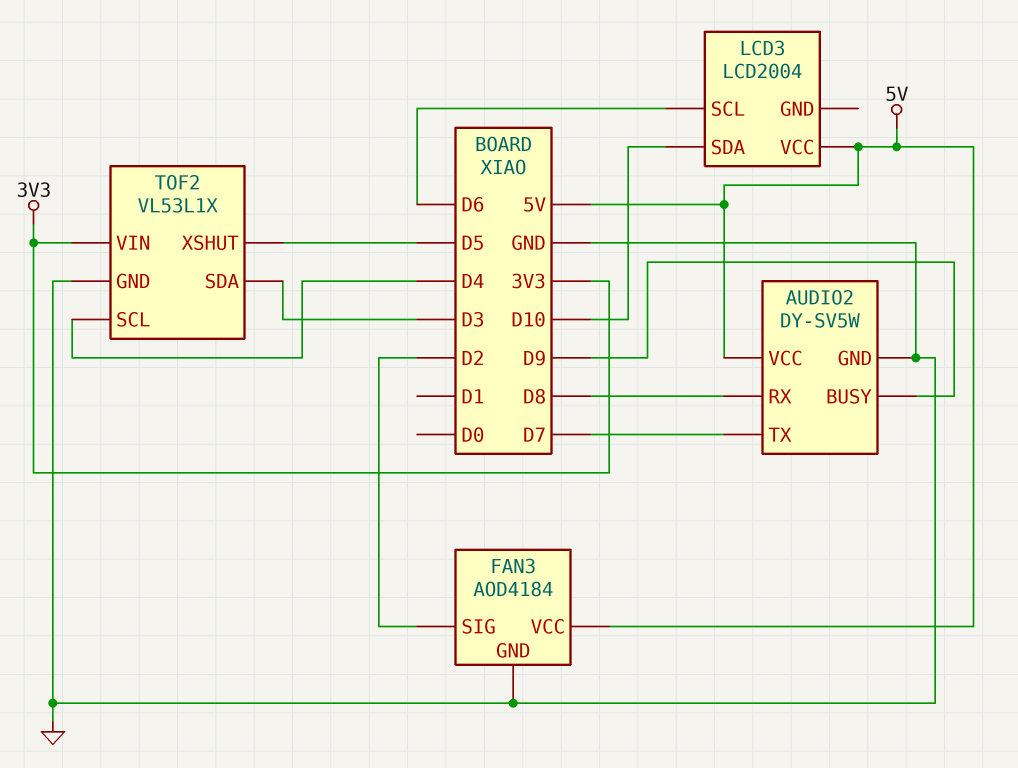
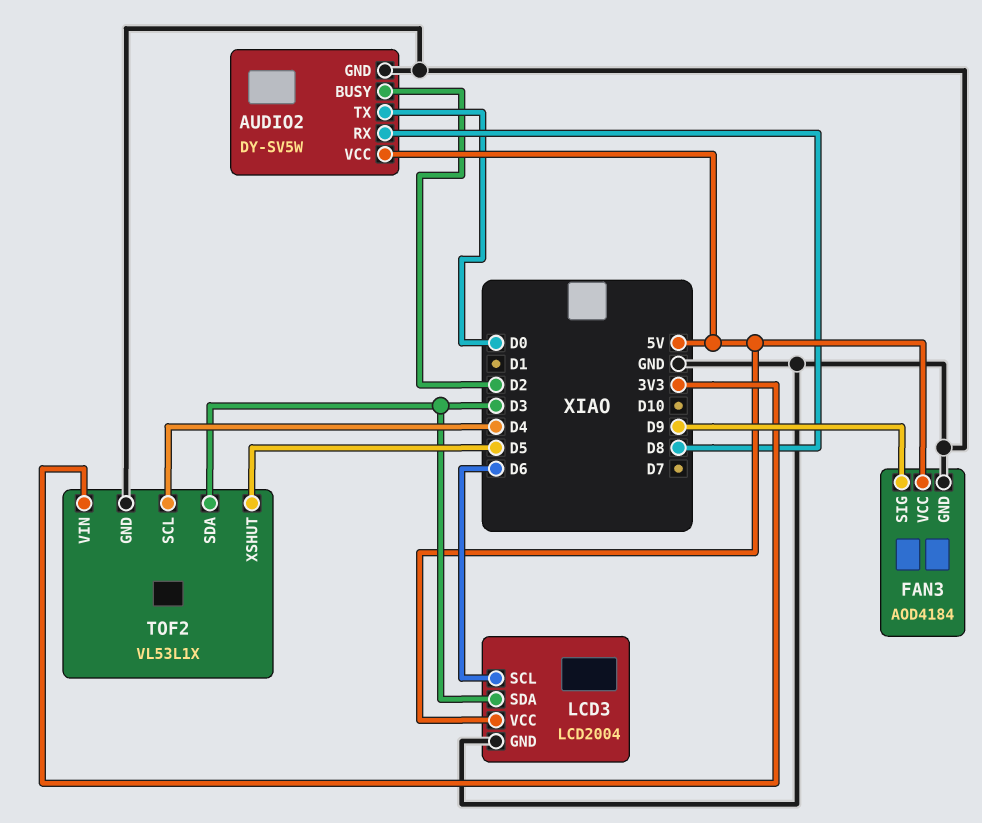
AUDIO2 pin BUSY: D9 -> D2
AUDIO2 pin TX: D7 -> D0
FAN3 pin SIG: D2 -> D9
LCD3 pin GND: none -> GND
LCD3 pin SDA: D10 -> D3

